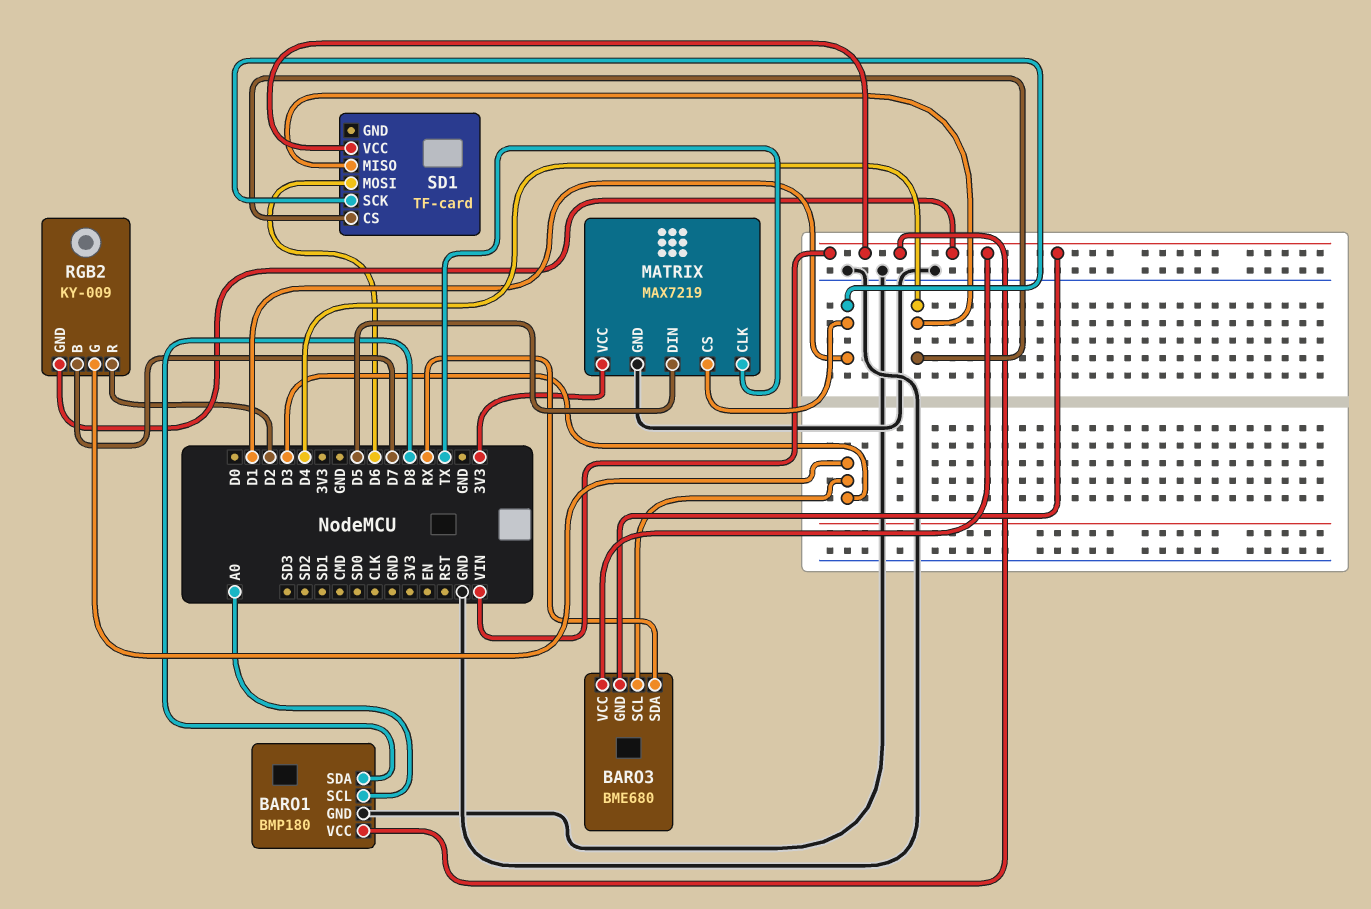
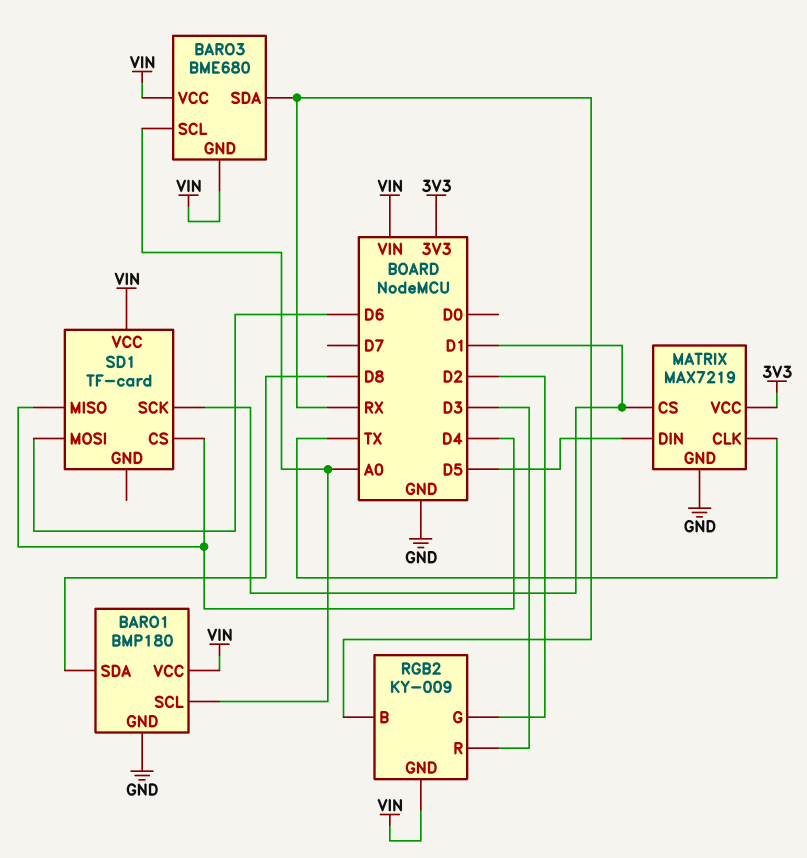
BARO3 pin SCL: D3 -> A0
RGB2 pin B: D7 -> RX
RGB2 pin G: D3 -> D2
RGB2 pin R: D2 -> D3

